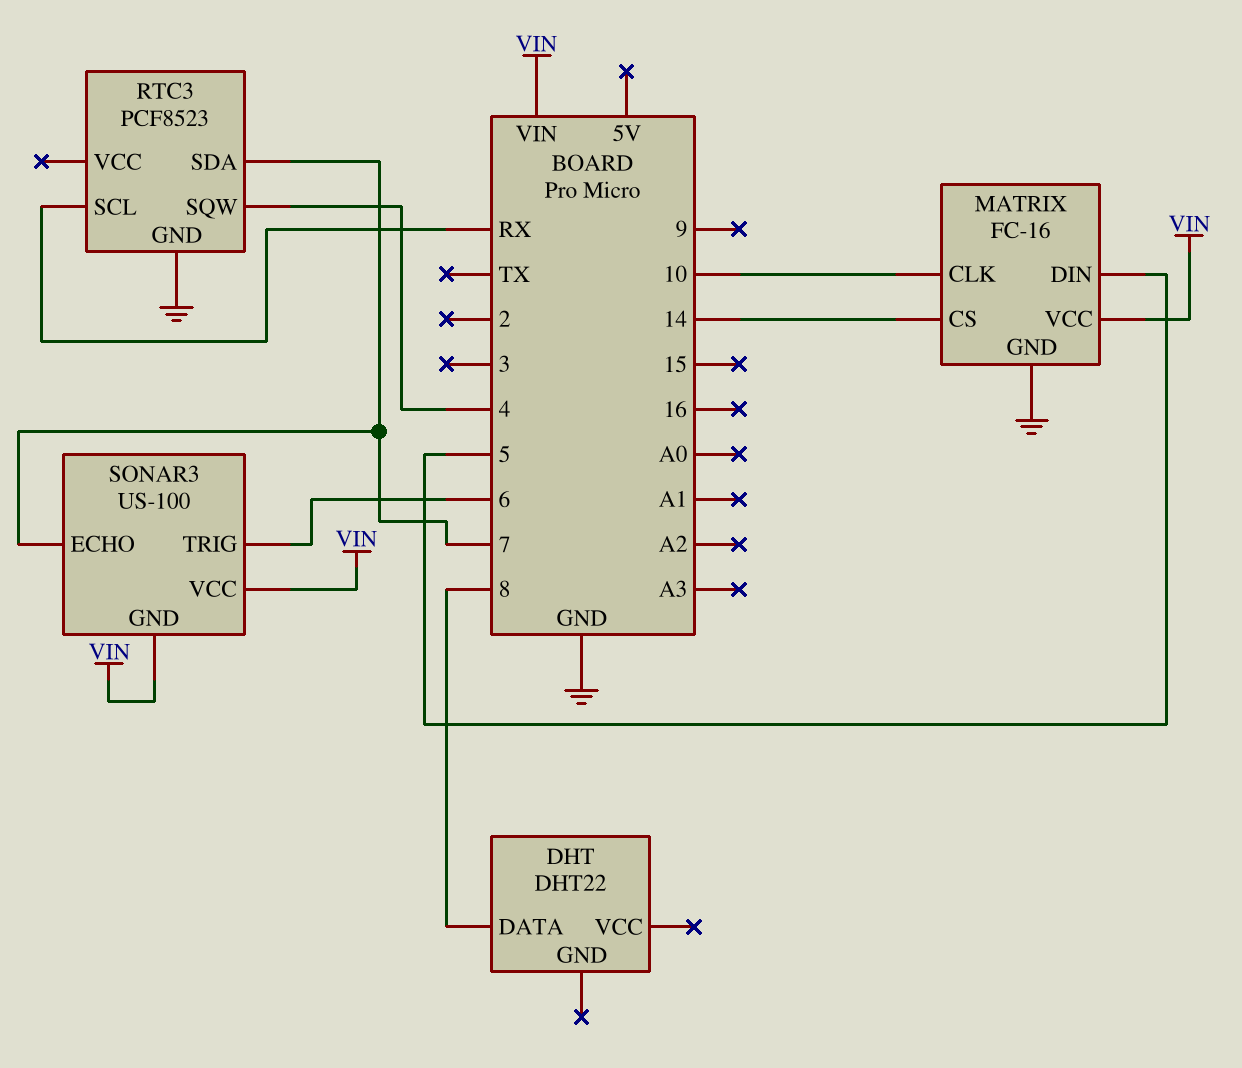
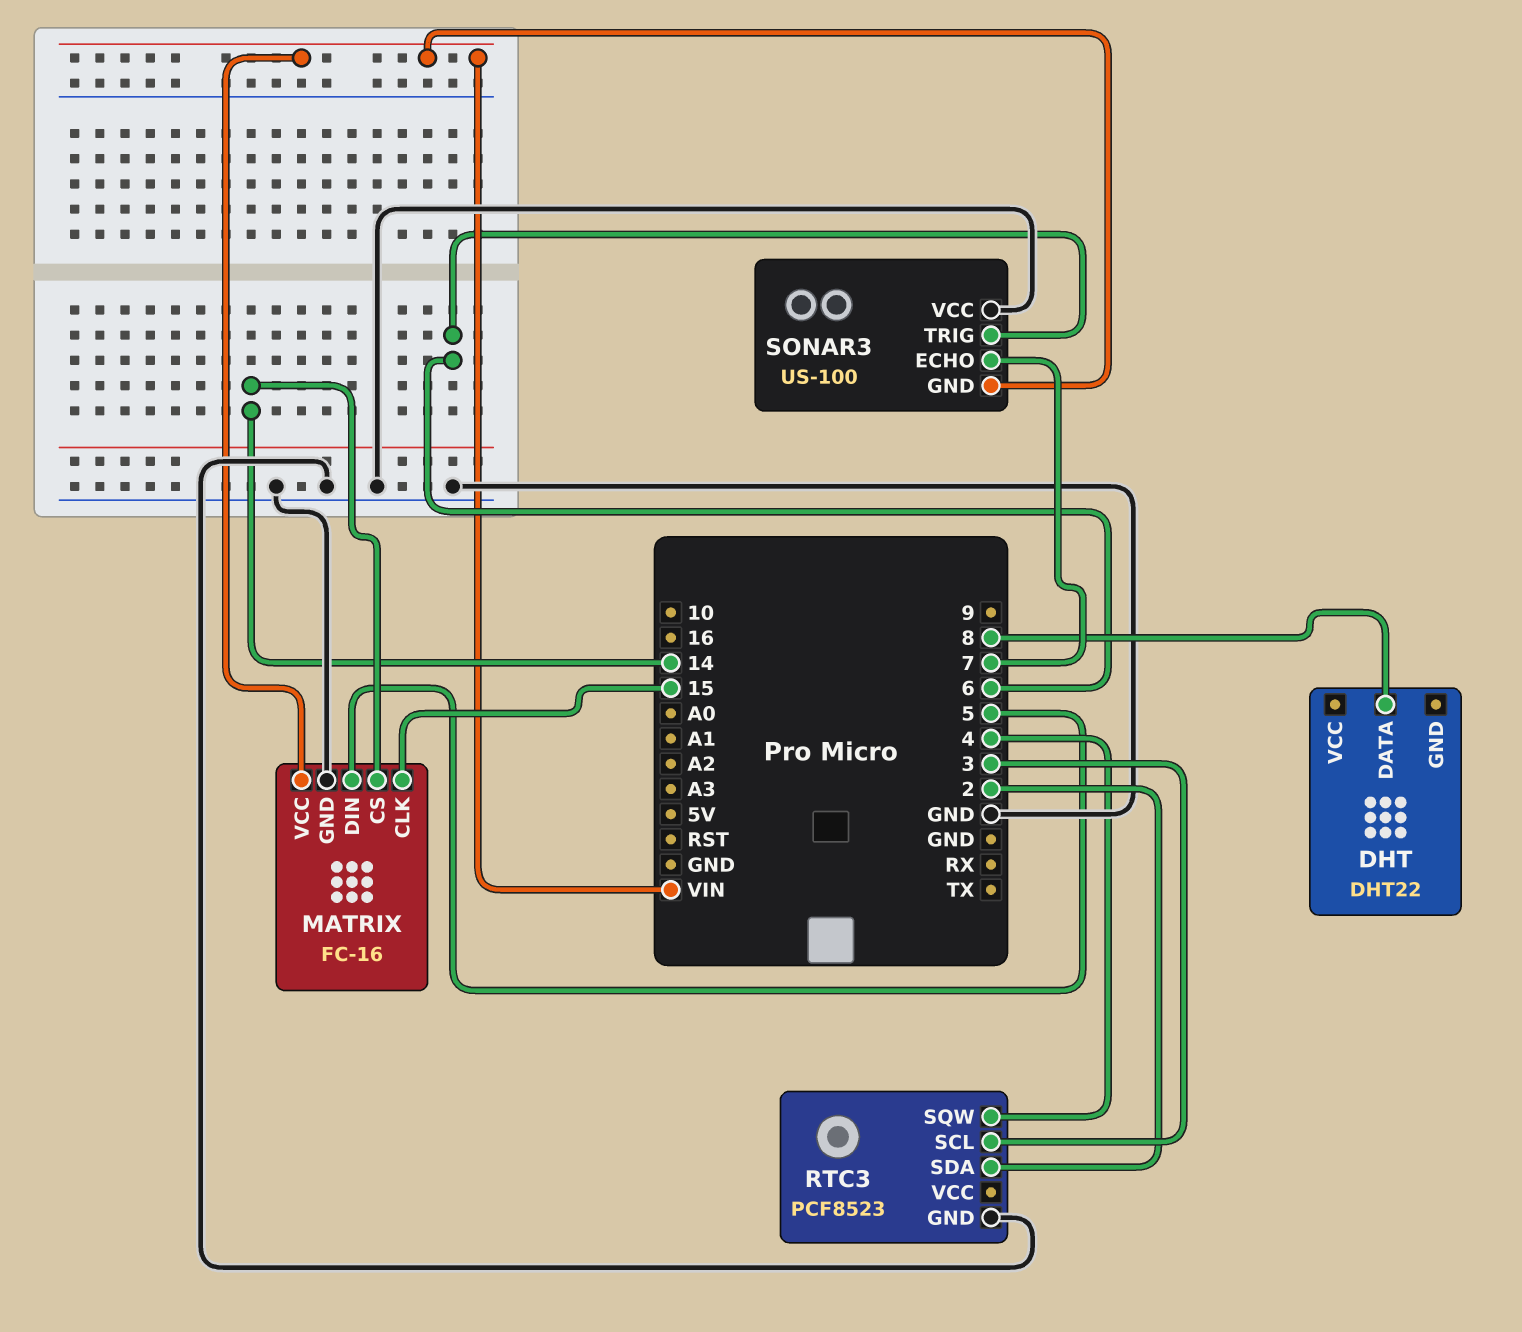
MATRIX pin CLK: 10 -> 15
RTC3 pin SCL: RX -> 3
RTC3 pin SDA: 7 -> 2
SONAR3 pin VCC: VIN -> GND

